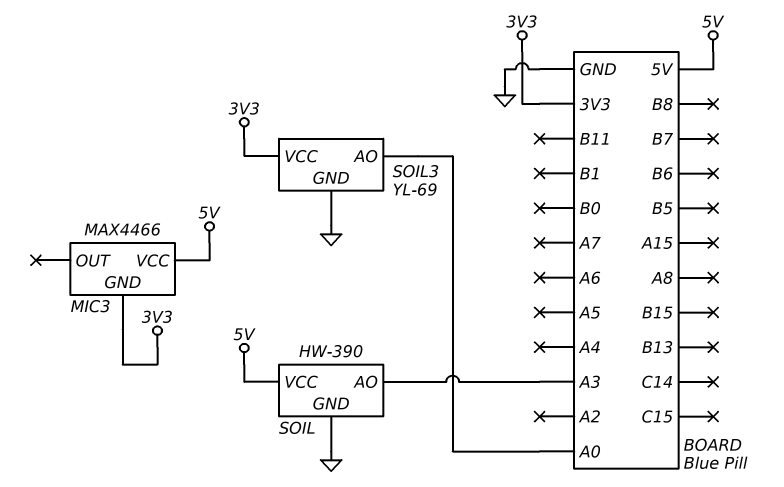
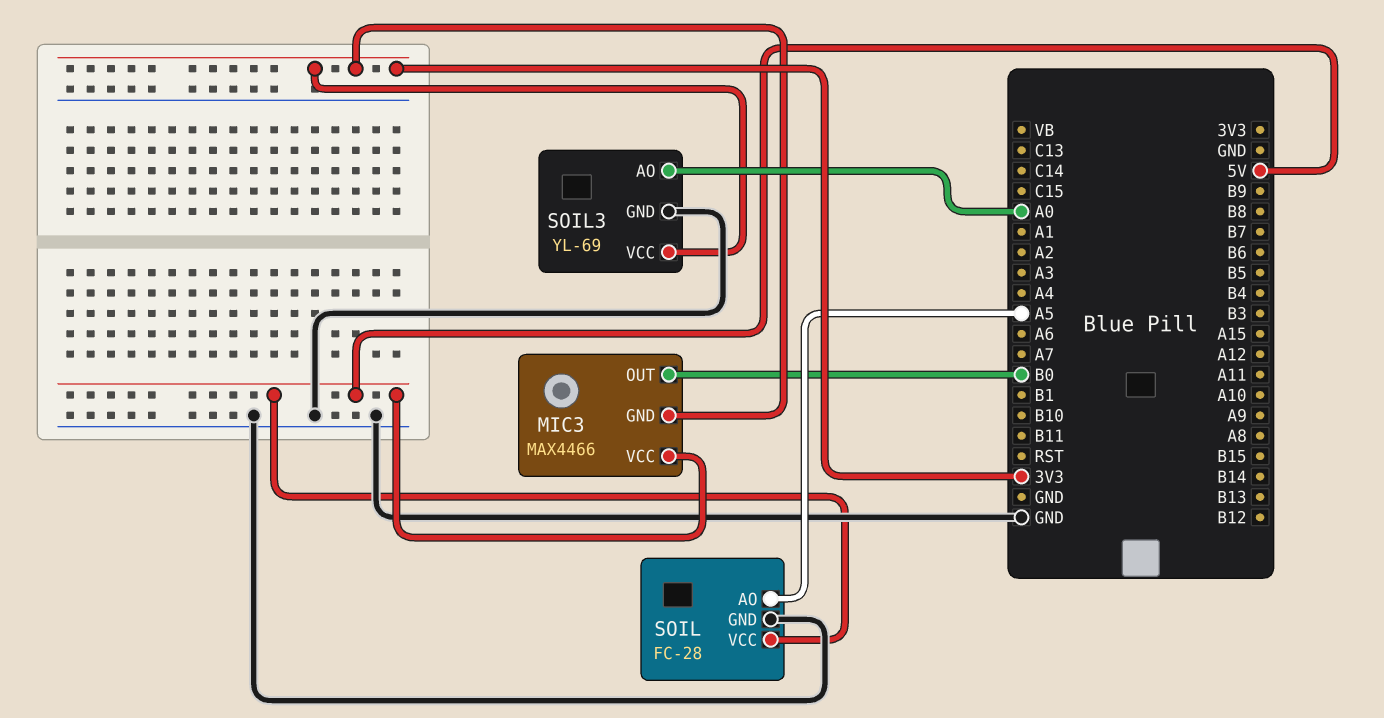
MIC3 pin OUT: none -> B0
SOIL: HW-390 -> FC-28
SOIL pin AO: A3 -> A5

